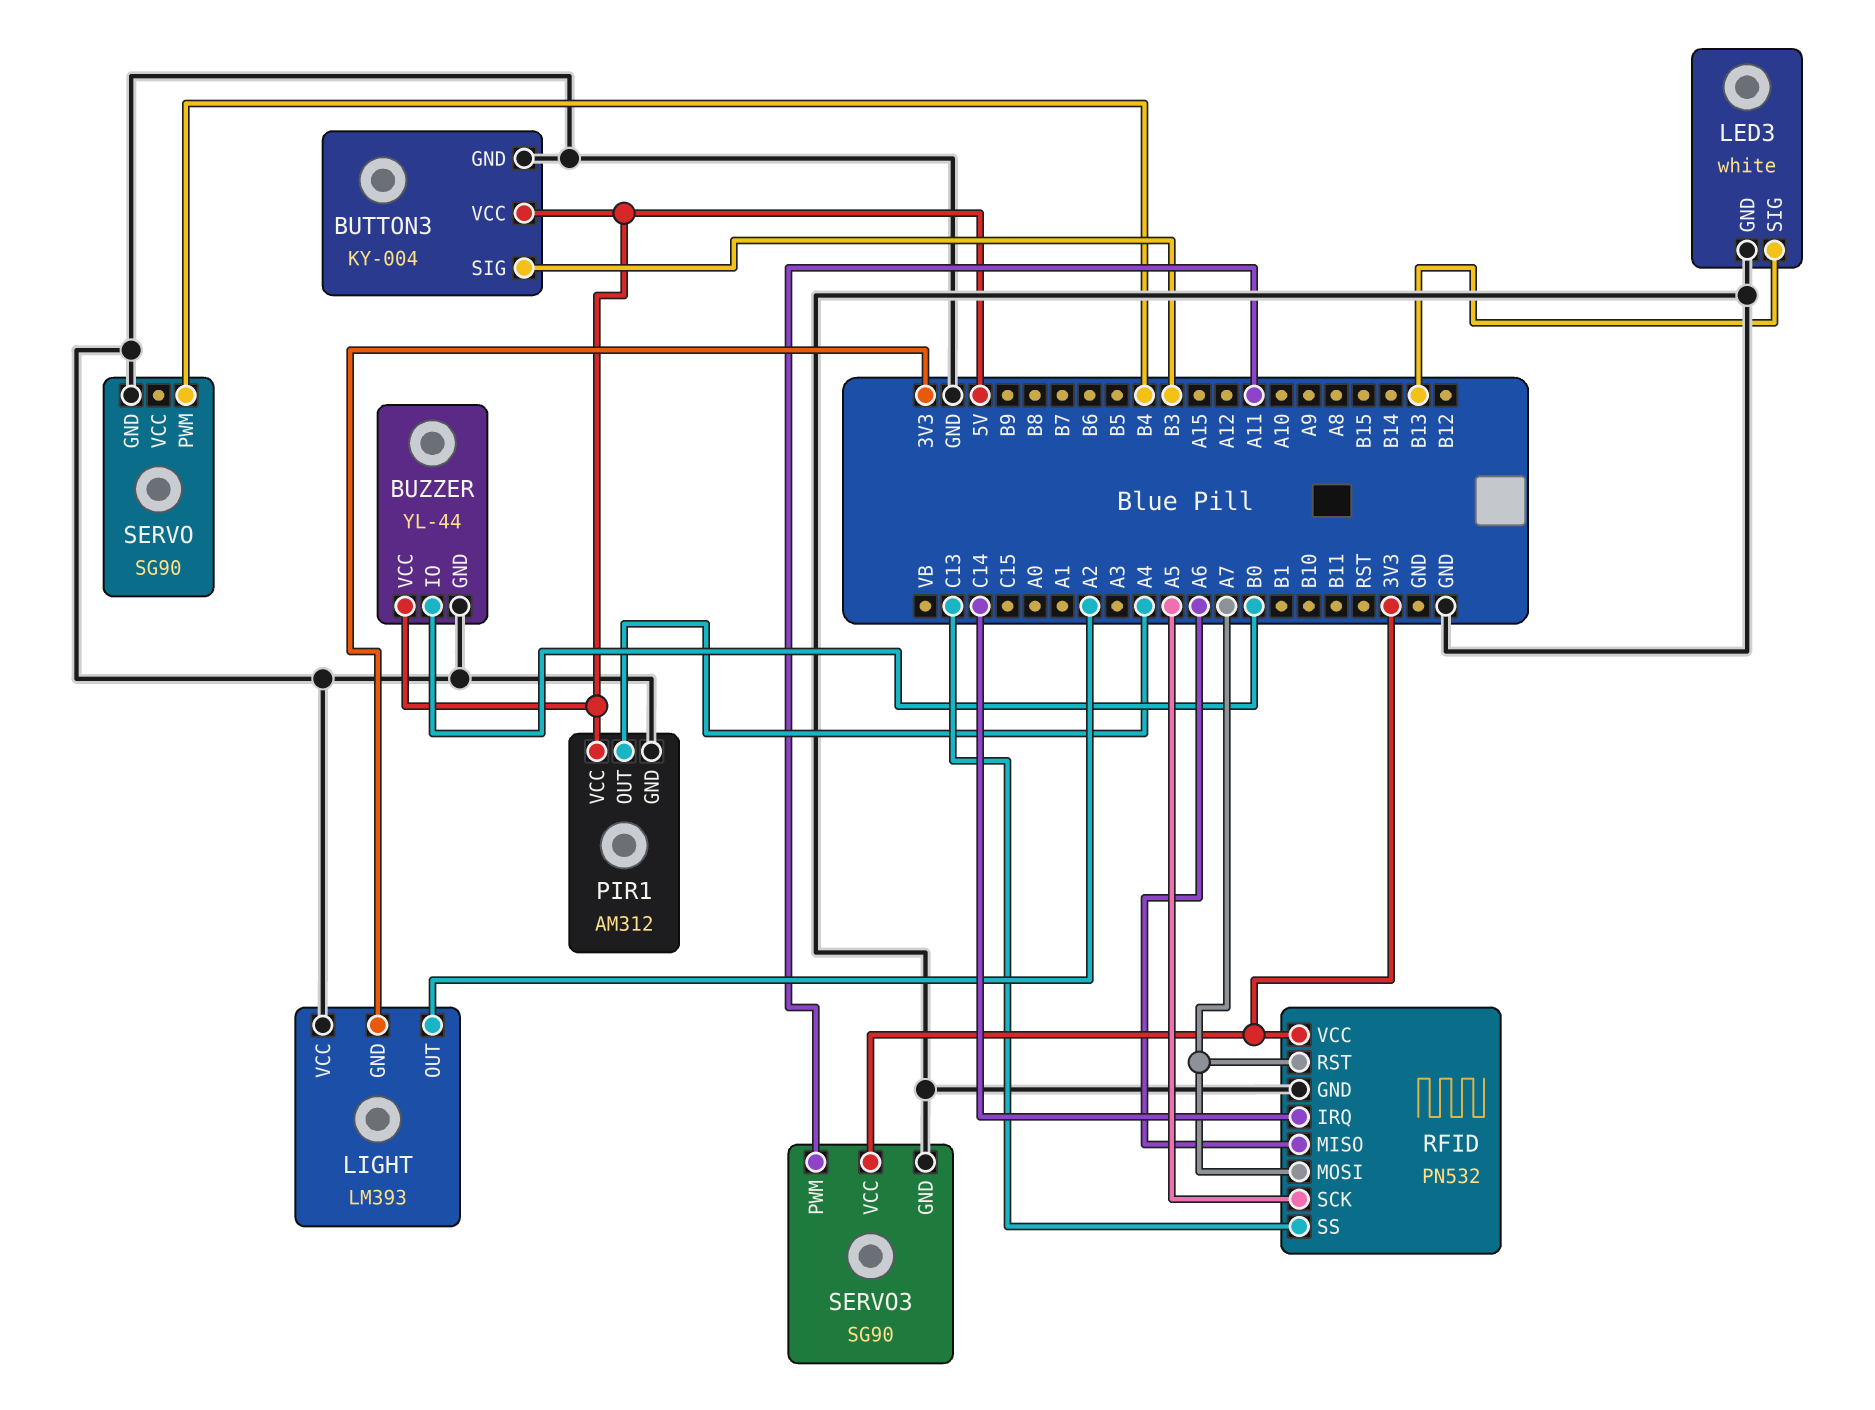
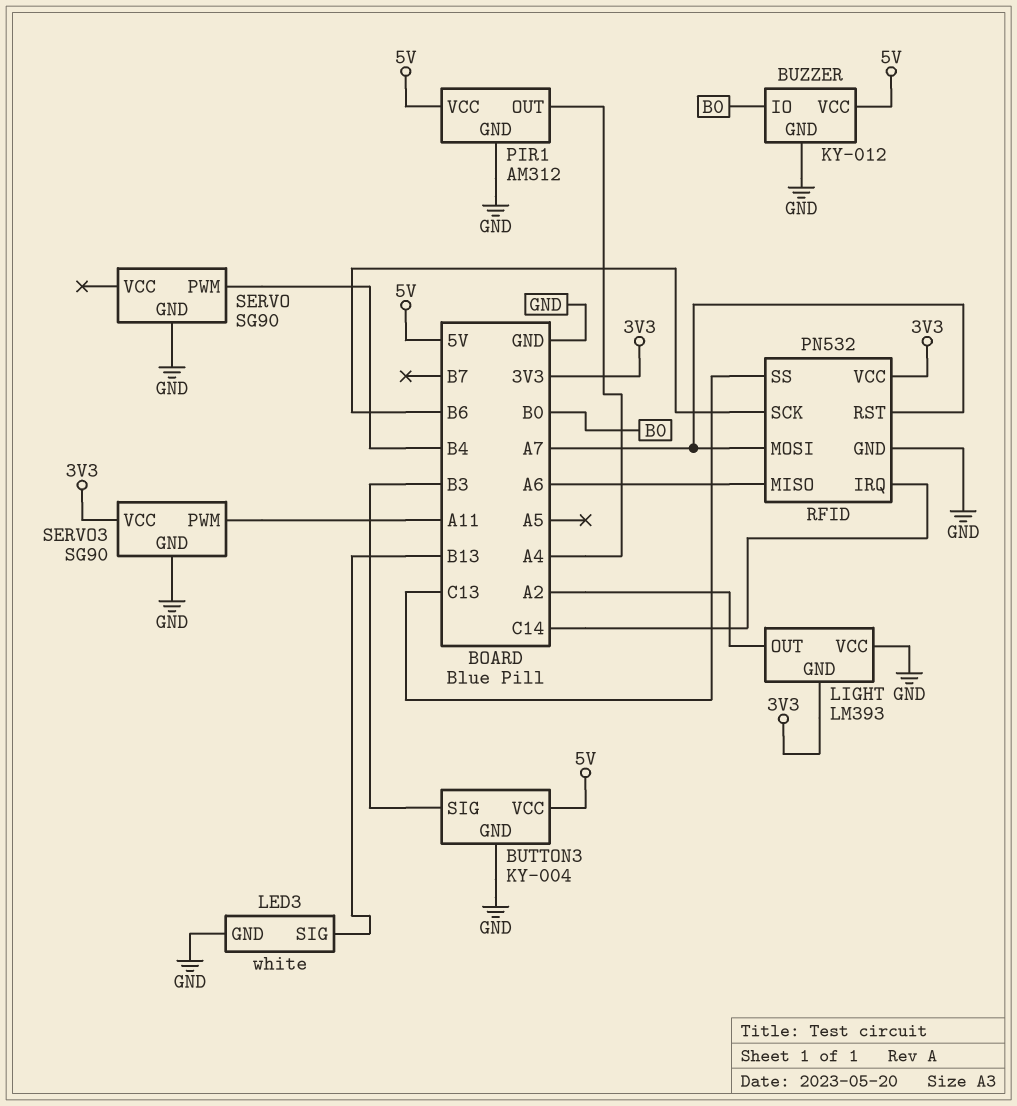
BUZZER: YL-44 -> KY-012
RFID pin SCK: A5 -> B6

